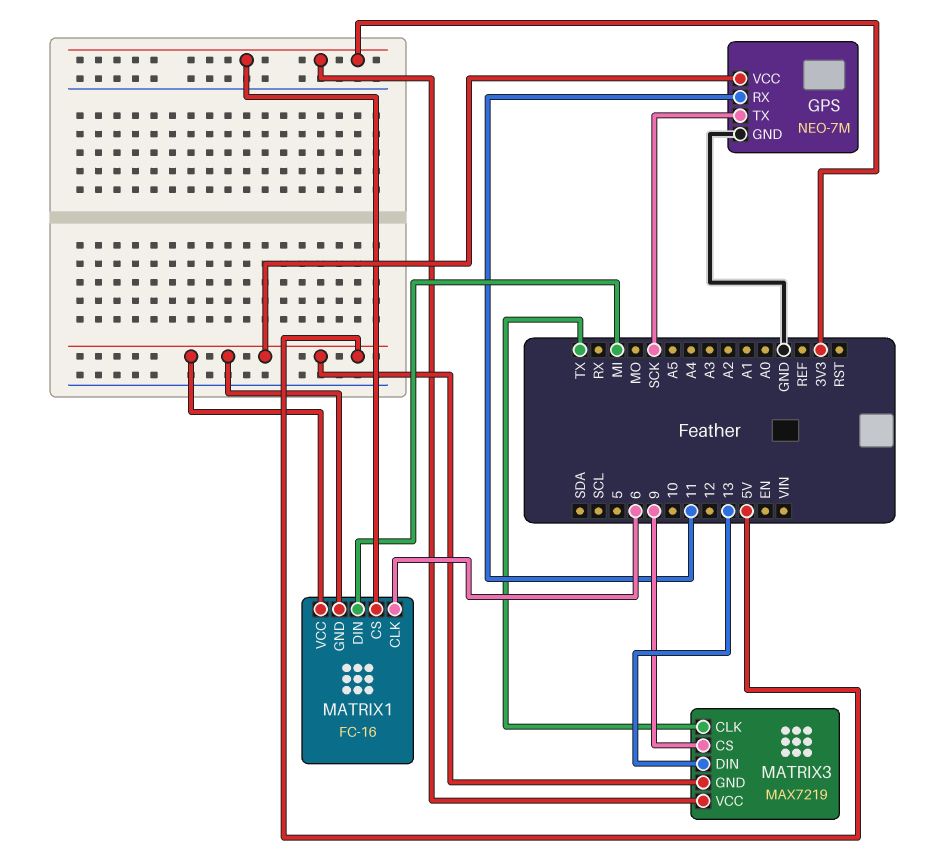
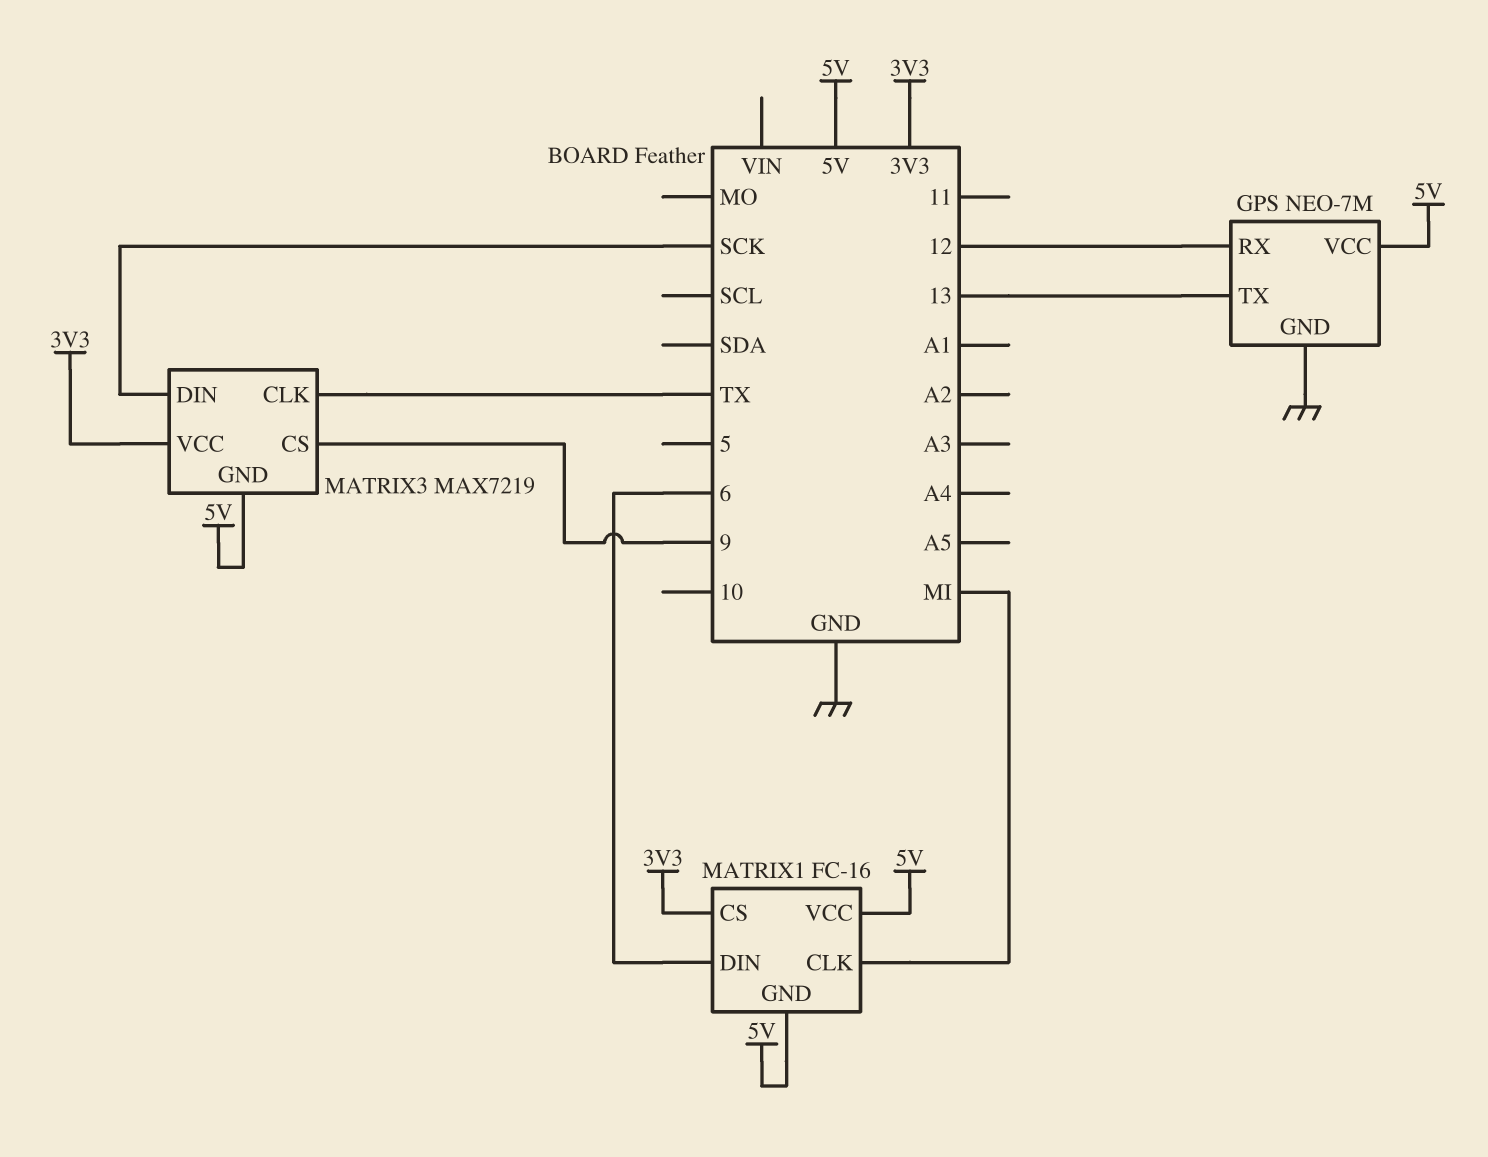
GPS pin RX: 11 -> 12
GPS pin TX: SCK -> 13
MATRIX1 pin CLK: 6 -> MI
MATRIX1 pin DIN: MI -> 6
MATRIX3 pin DIN: 13 -> SCK

